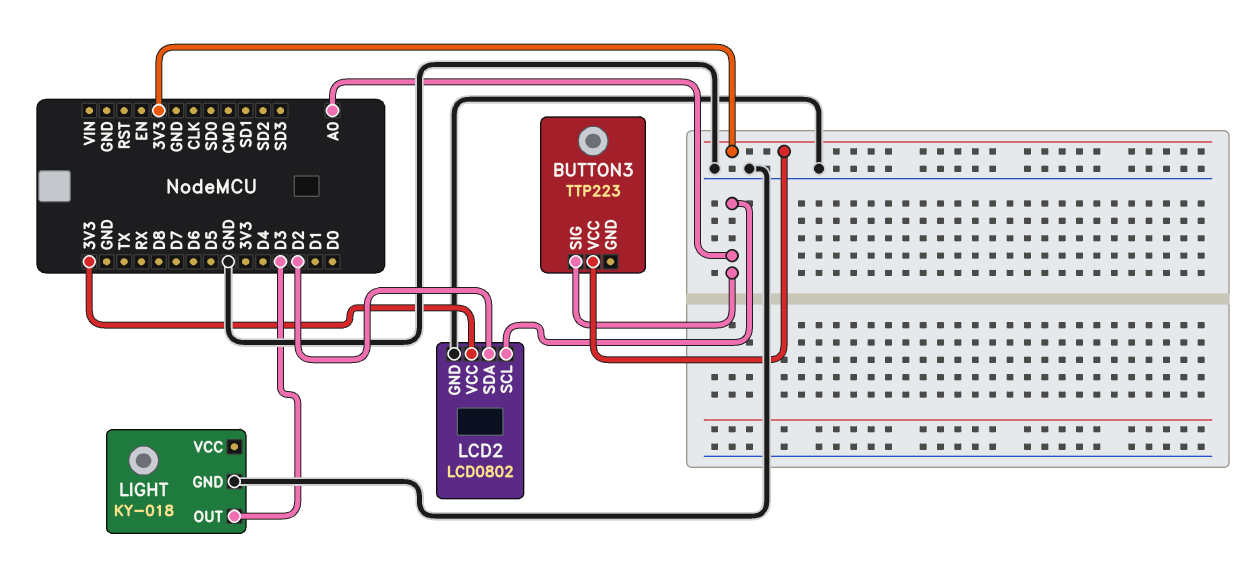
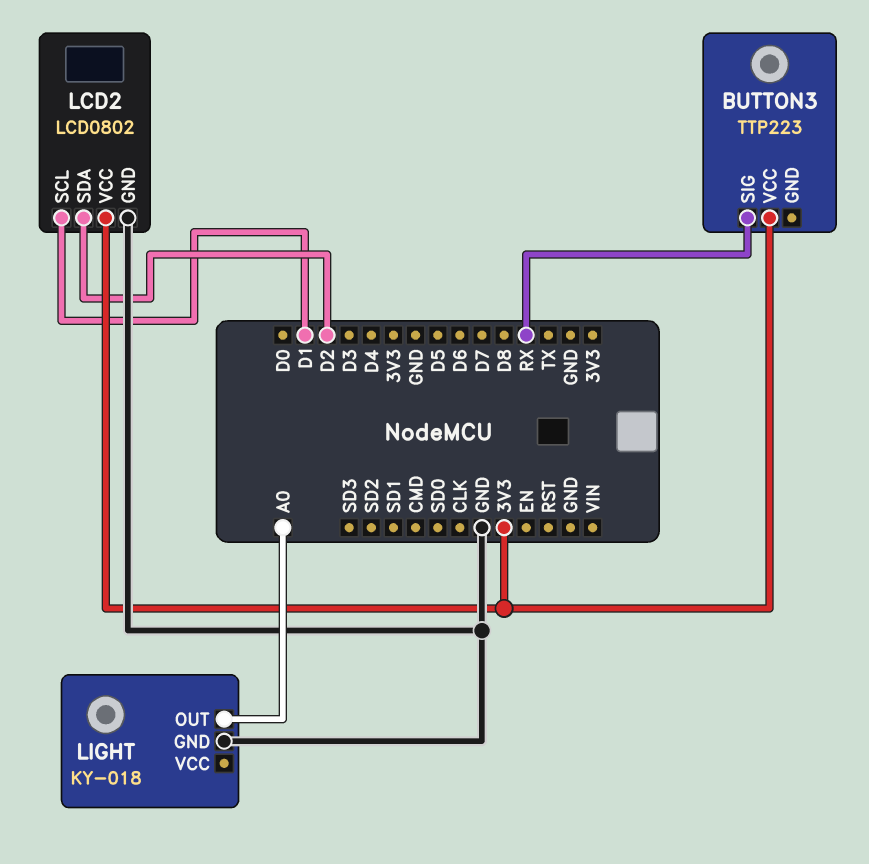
BUTTON3 pin SIG: A0 -> RX
LCD2 pin SCL: A0 -> D1
LIGHT pin OUT: D3 -> A0

